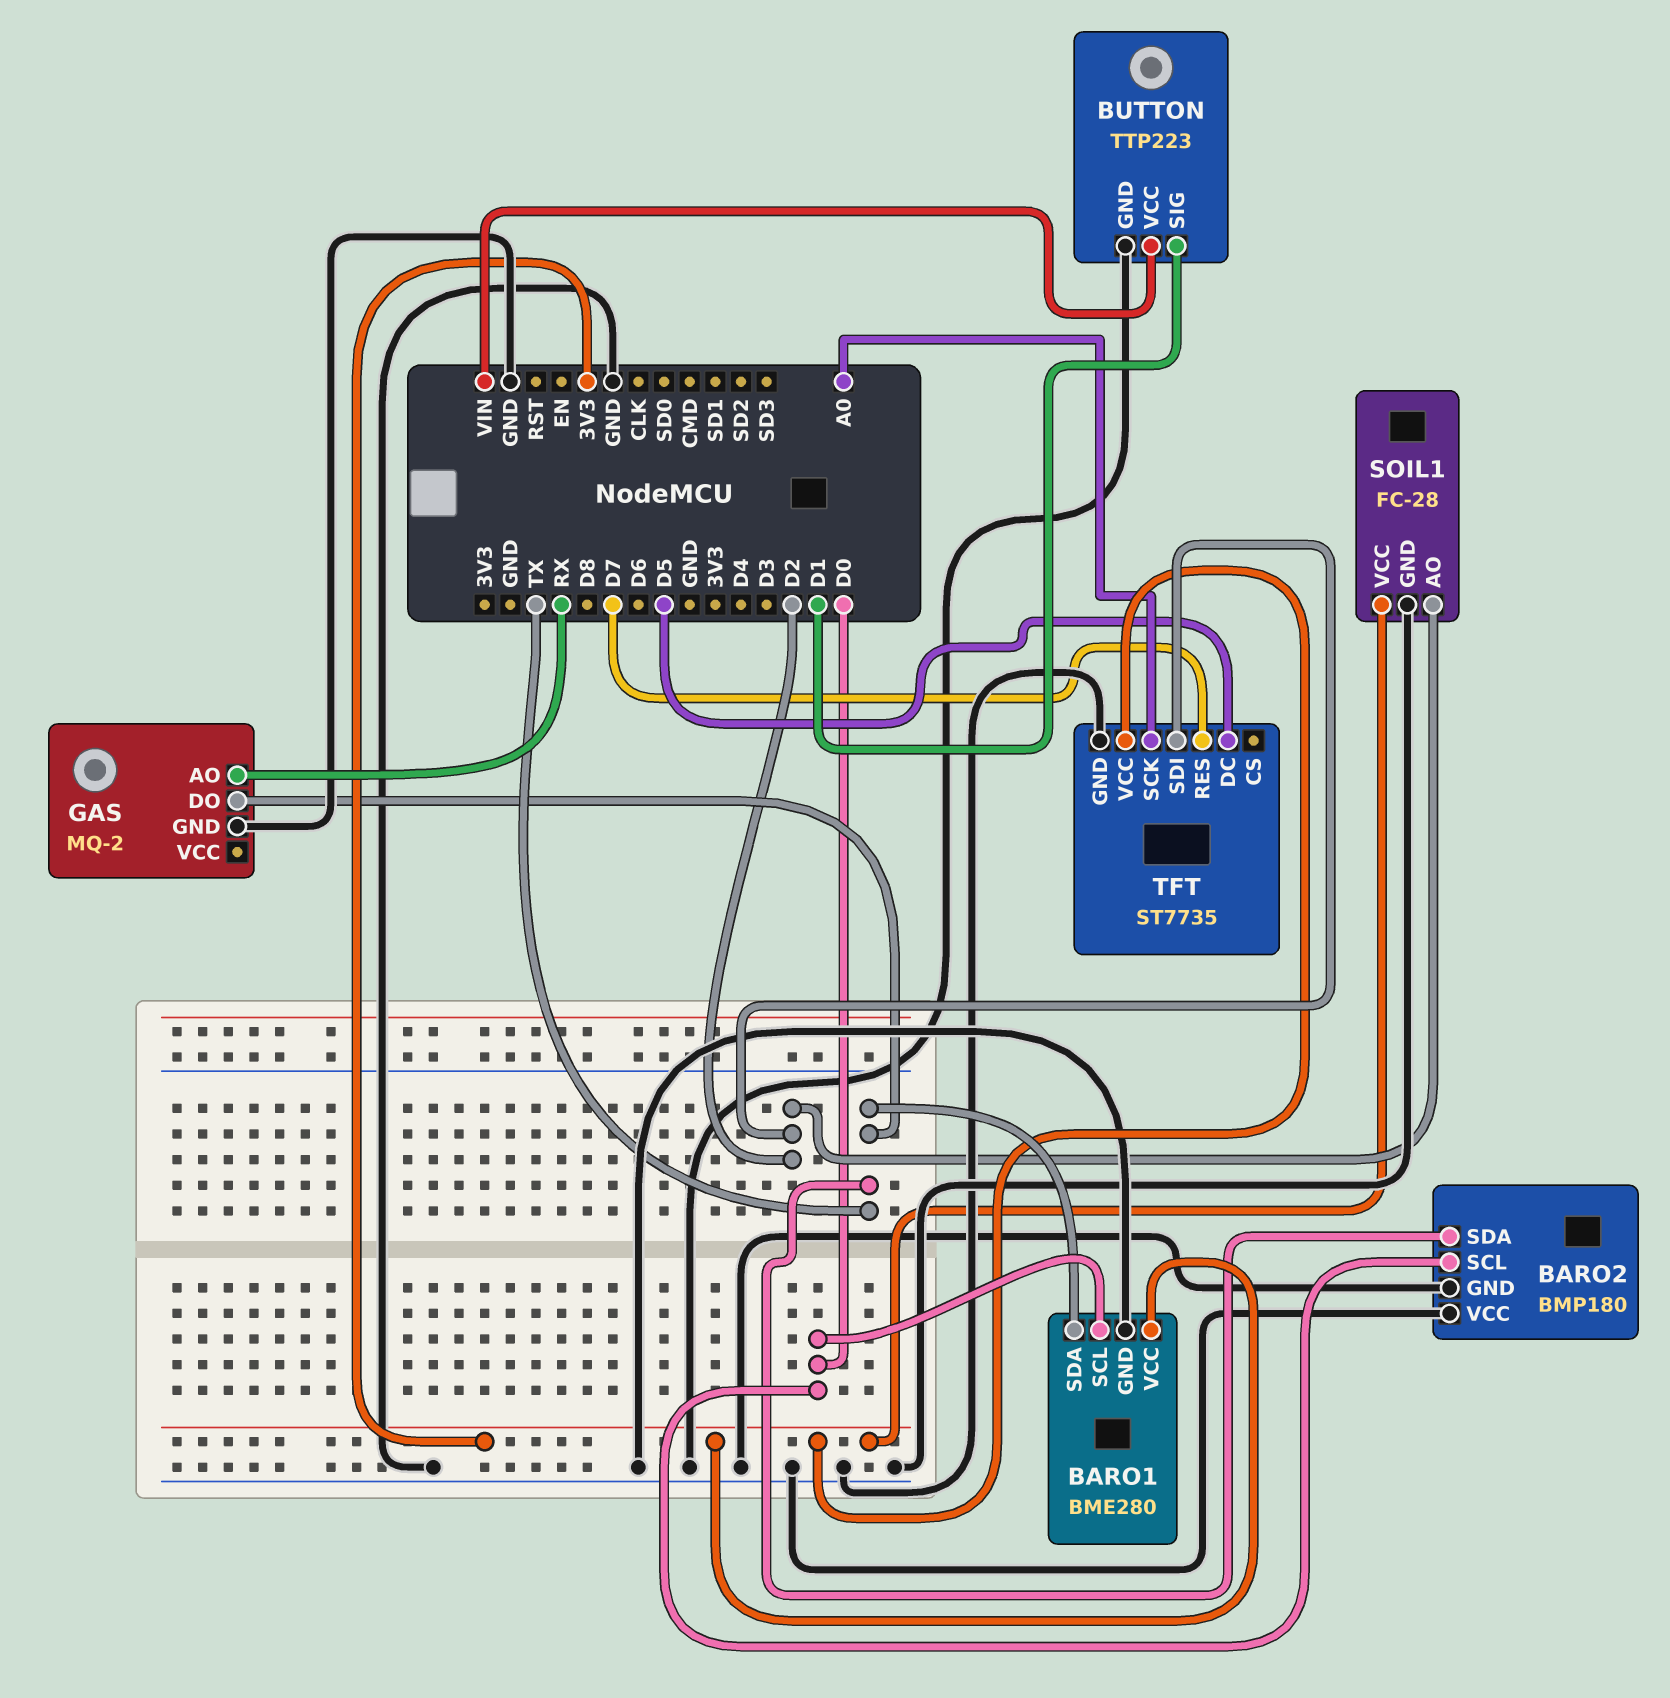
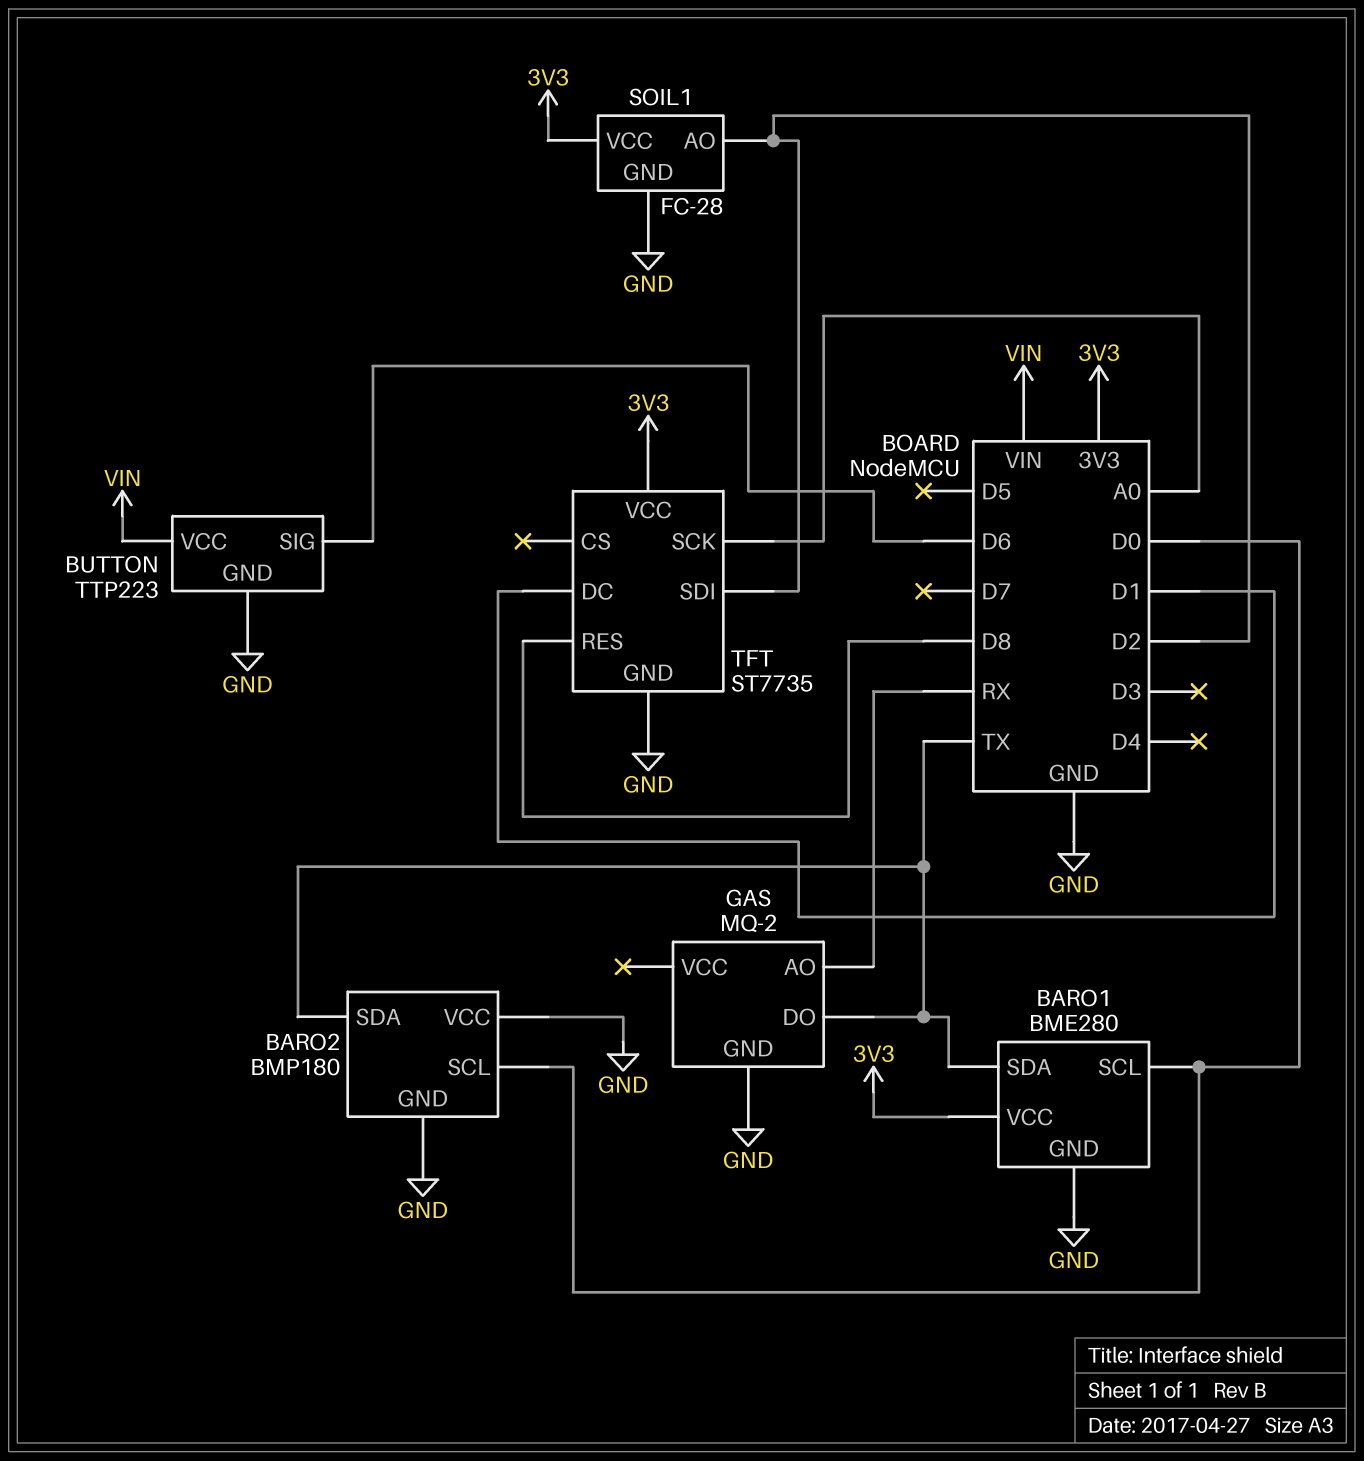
BUTTON pin SIG: D1 -> D6
TFT pin DC: D5 -> D1
TFT pin RES: D7 -> D8

